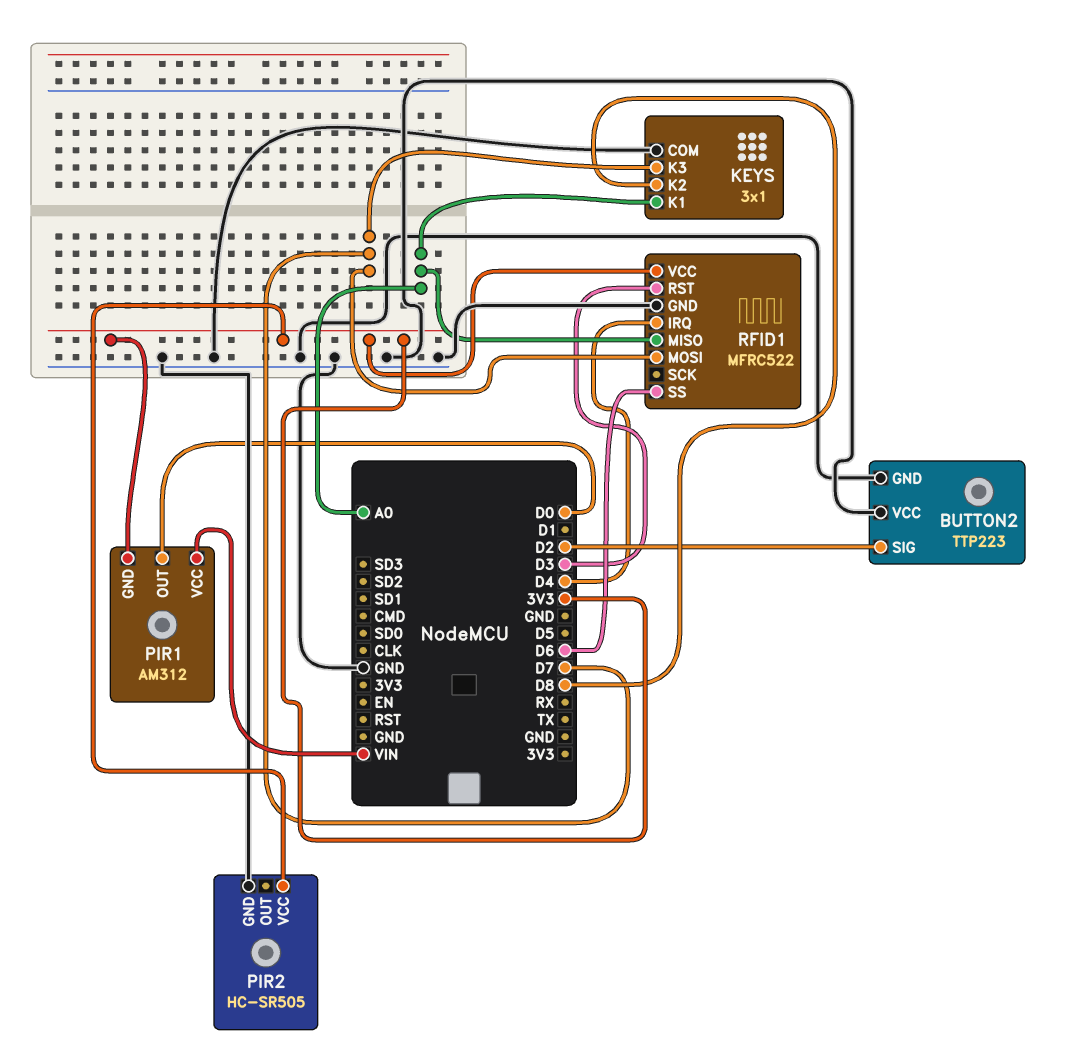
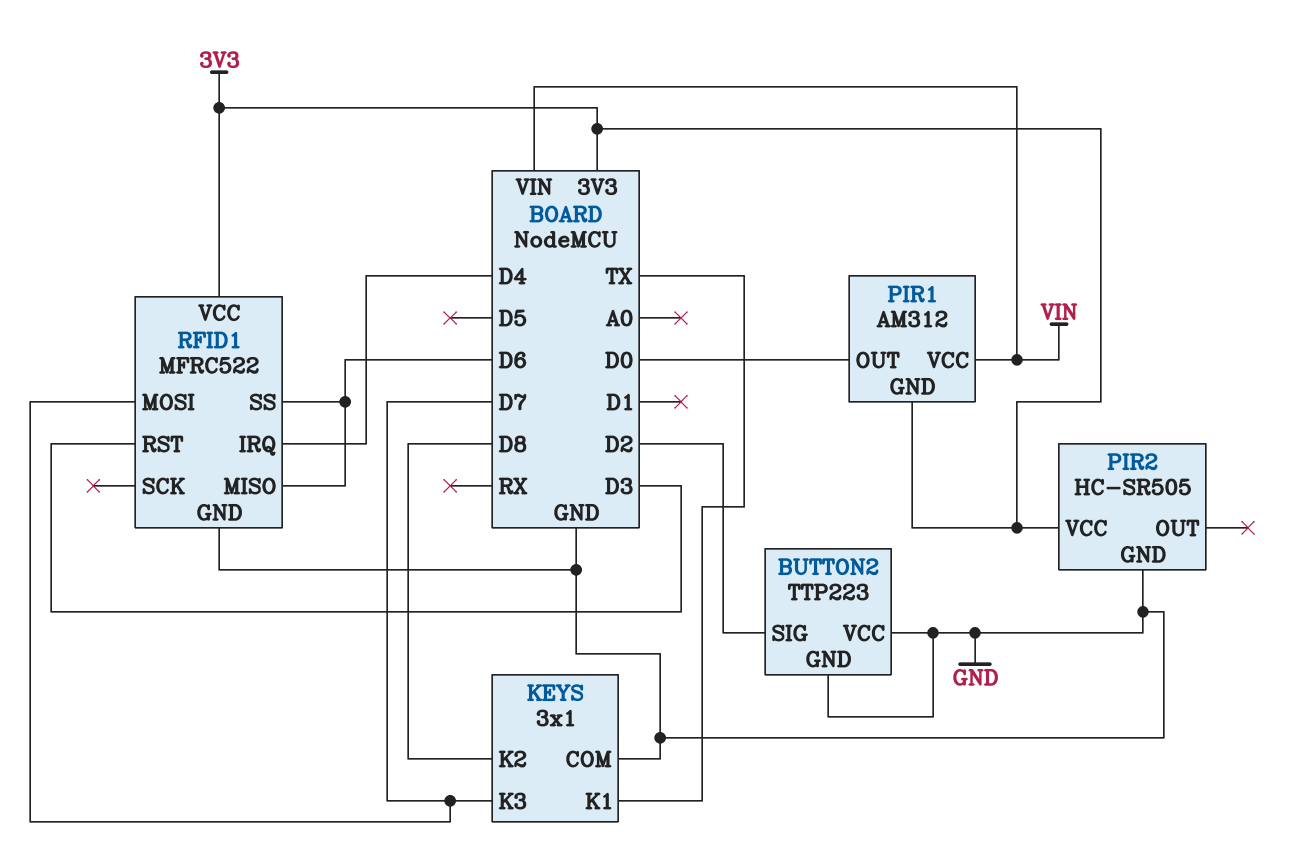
KEYS pin K1: A0 -> TX
RFID1 pin MISO: A0 -> D6

